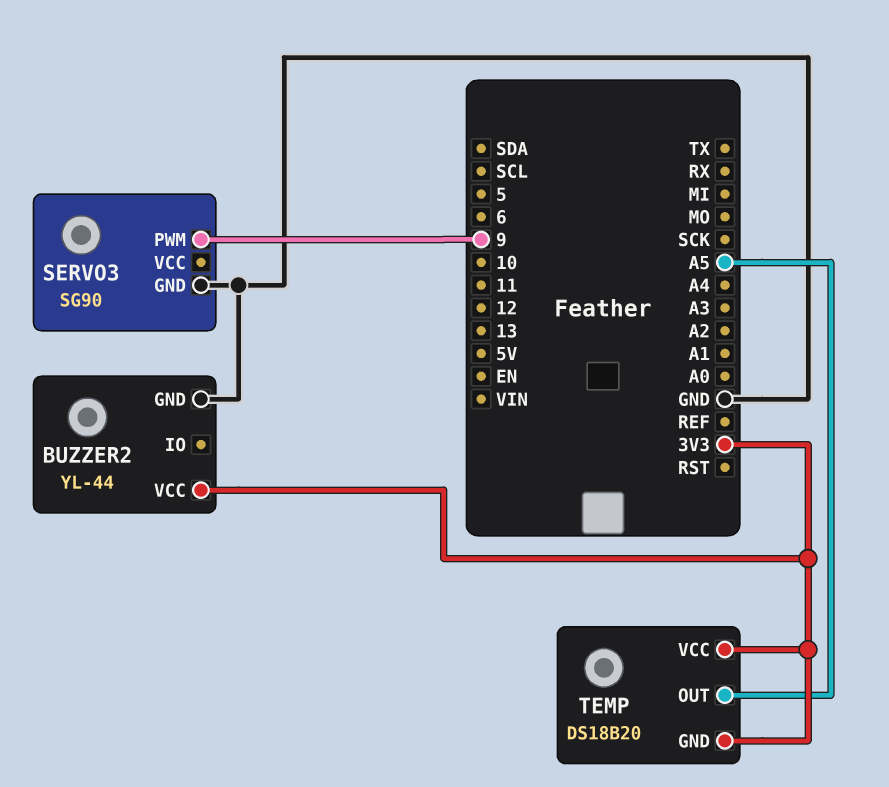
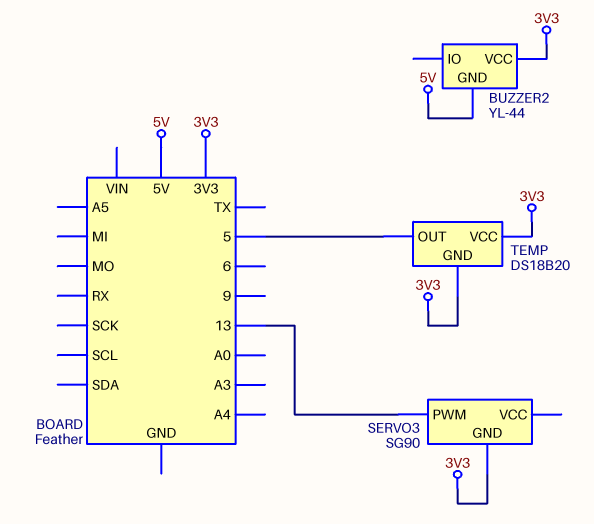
BUZZER2 pin GND: GND -> 5V
SERVO3 pin GND: GND -> 3V3
SERVO3 pin PWM: 9 -> 13
TEMP pin OUT: A5 -> 5

